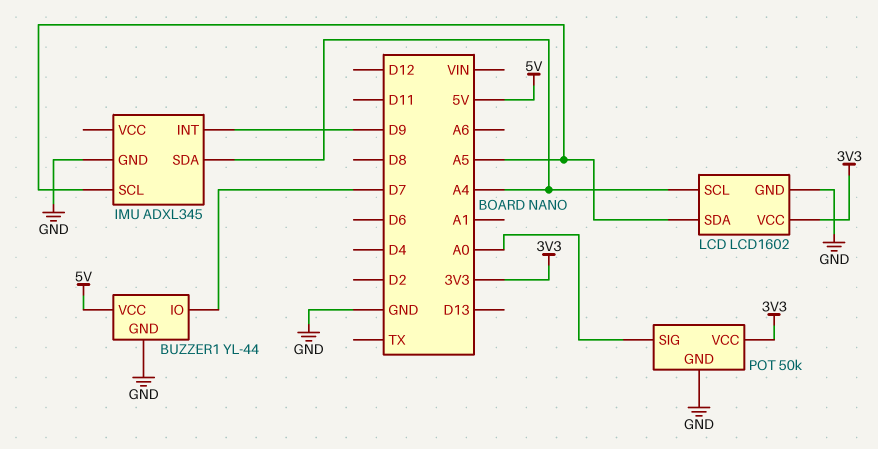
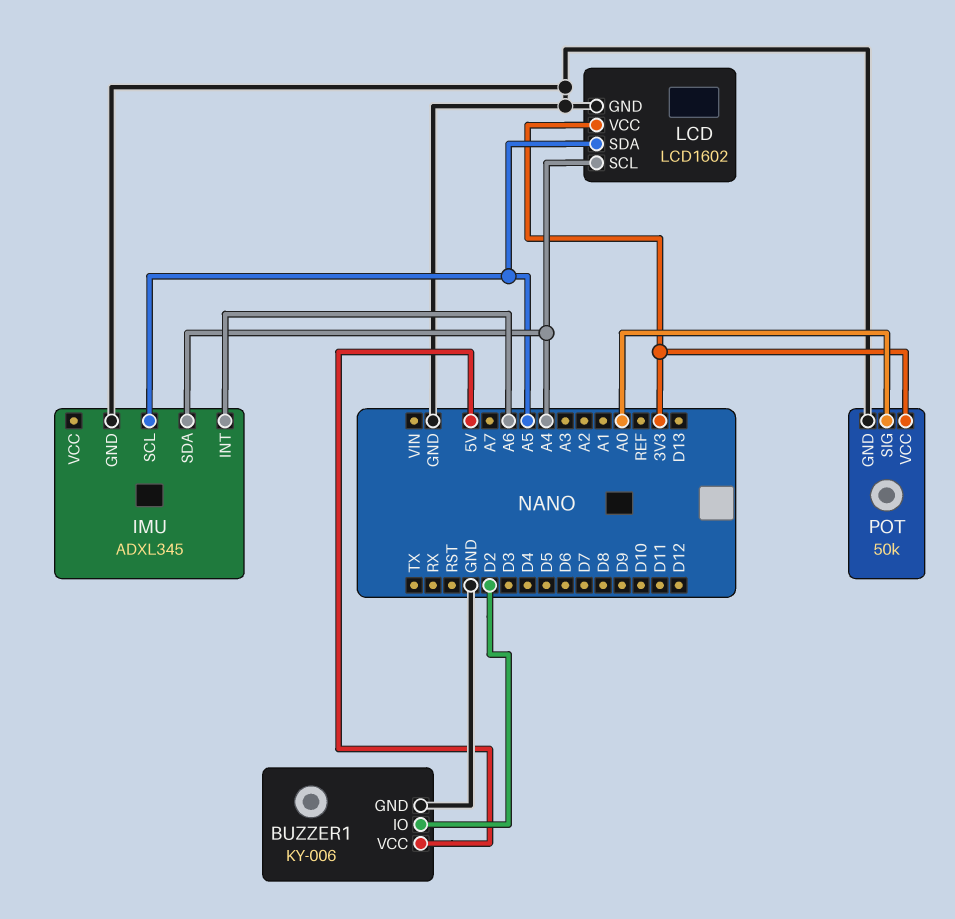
BUZZER1: YL-44 -> KY-006
BUZZER1 pin IO: D7 -> D2
IMU pin INT: D9 -> A6

